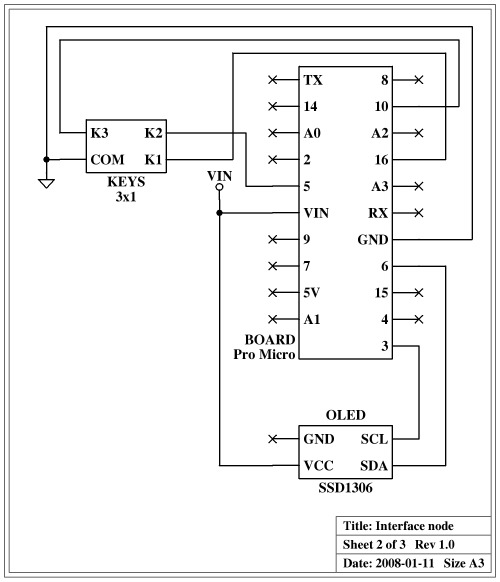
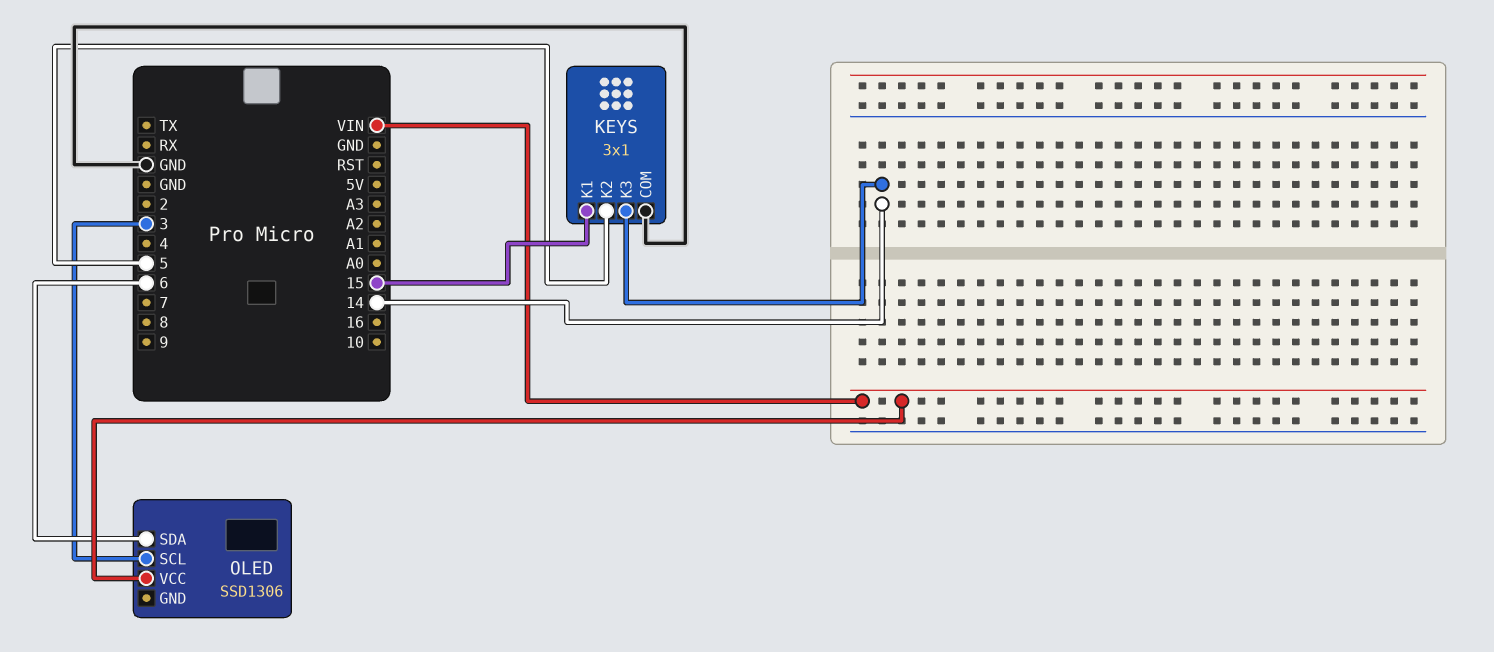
KEYS pin K1: 16 -> 15
KEYS pin K3: 10 -> 14

